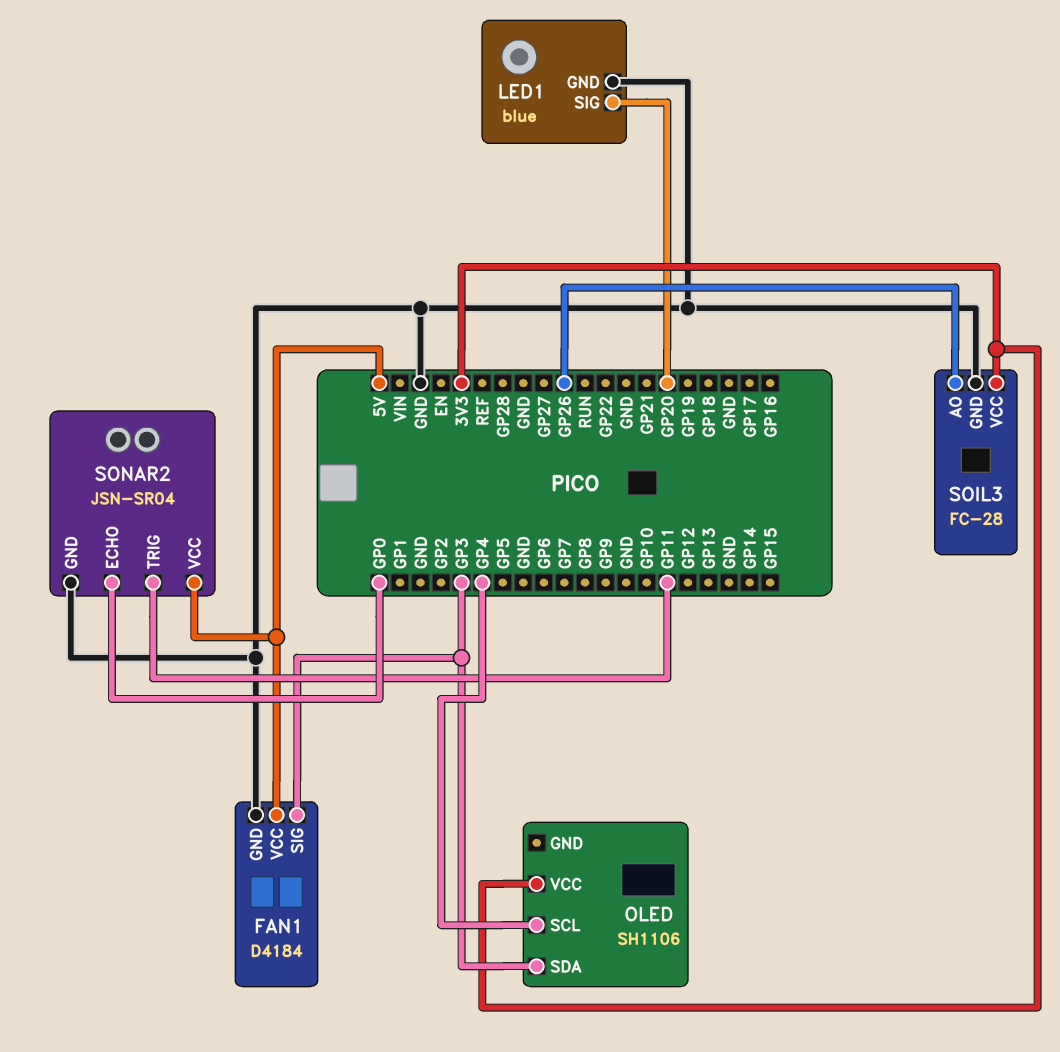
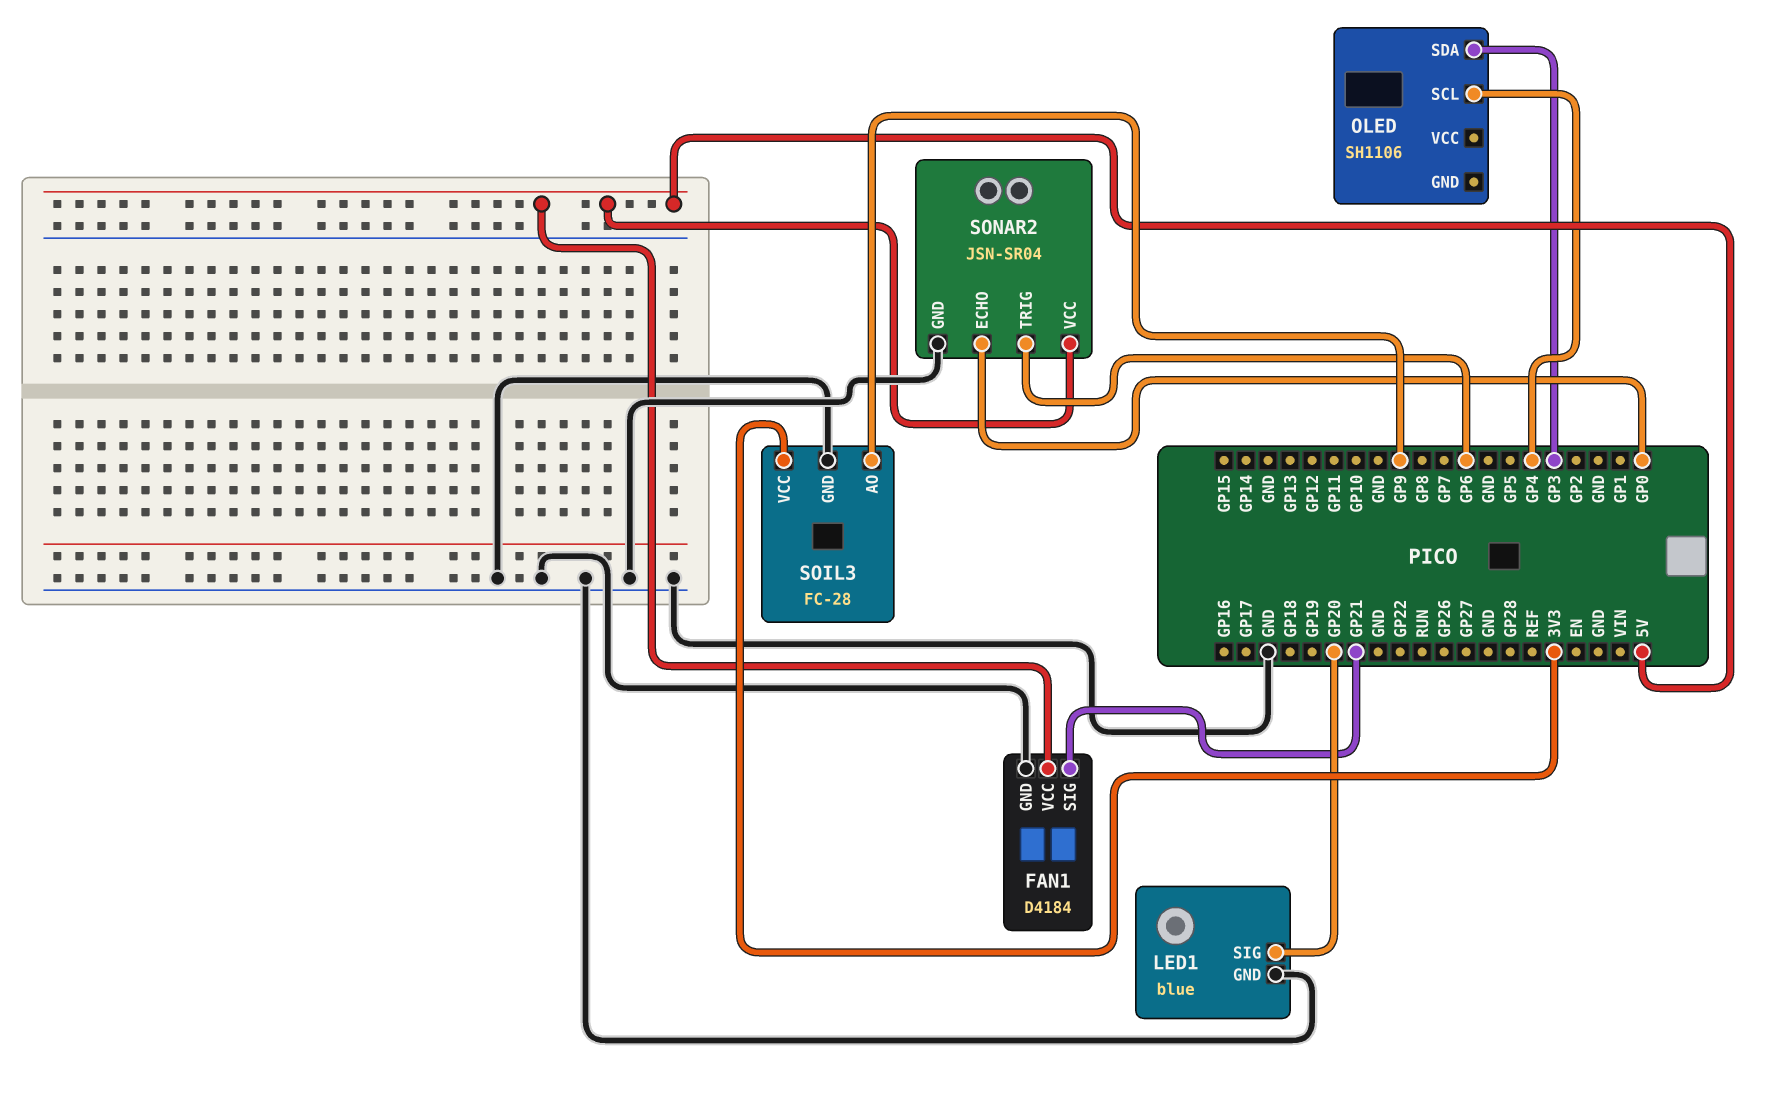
FAN1 pin SIG: GP3 -> GP21
OLED pin VCC: 3V3 -> none
SOIL3 pin AO: GP26 -> GP9
SONAR2 pin TRIG: GP11 -> GP6

